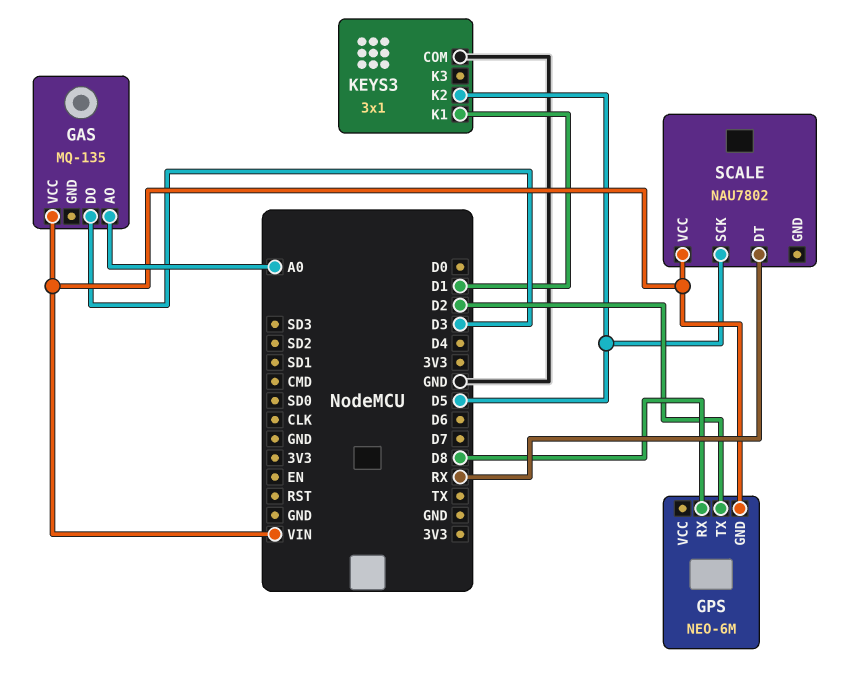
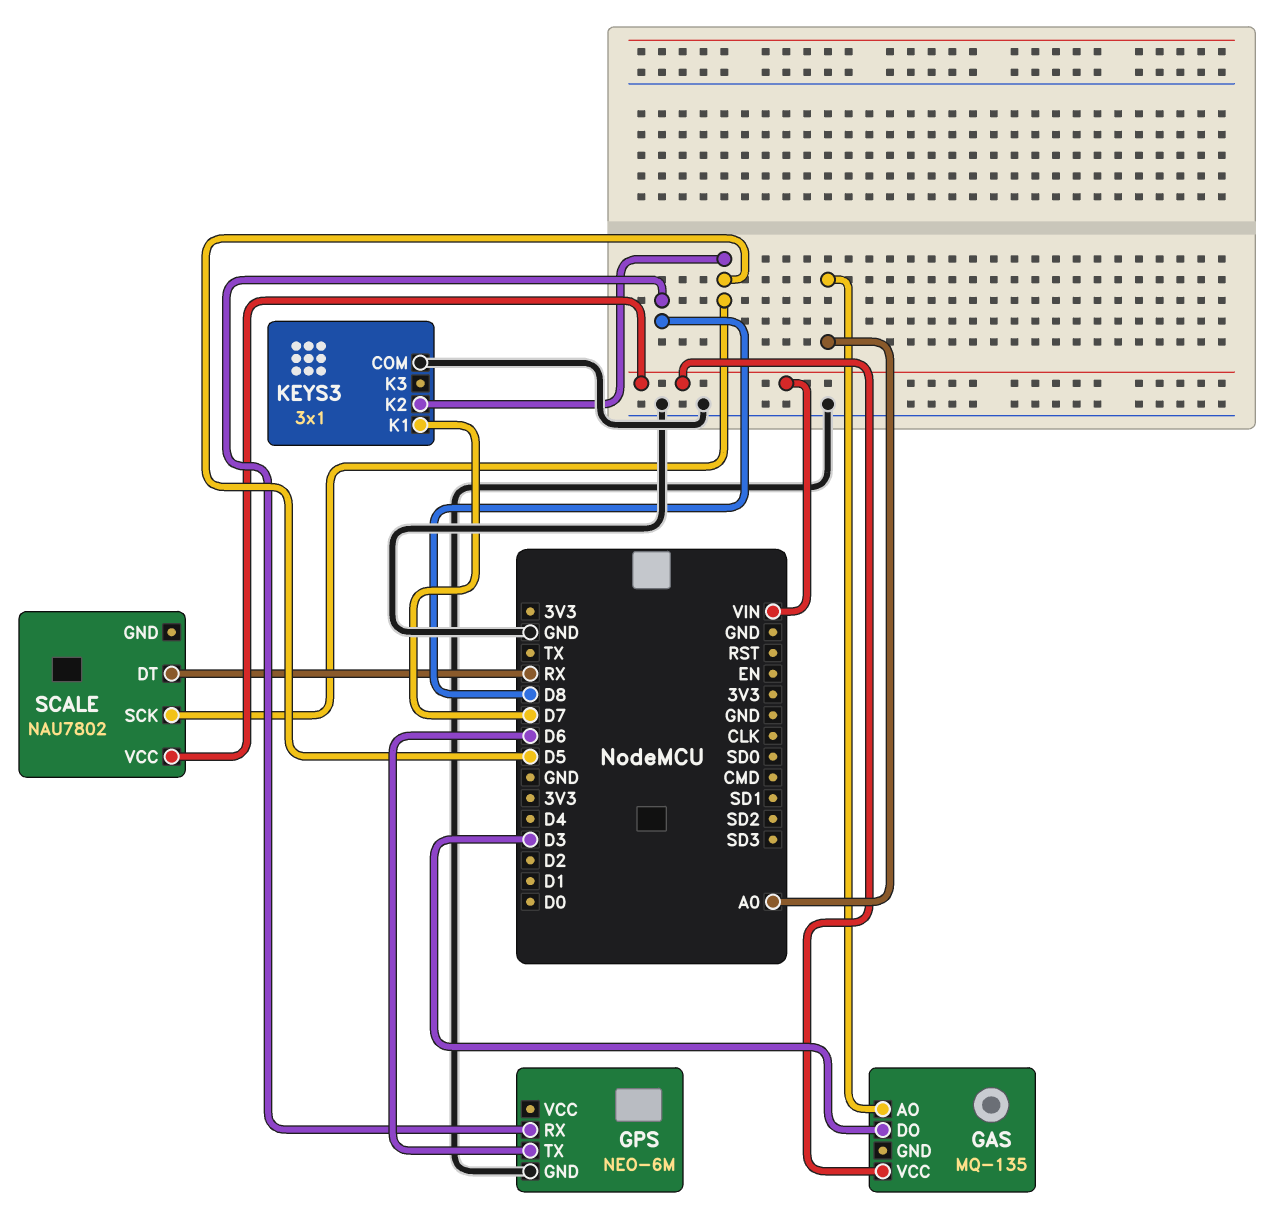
GPS pin GND: VIN -> GND
GPS pin TX: D2 -> D6
KEYS3 pin K1: D1 -> D7

